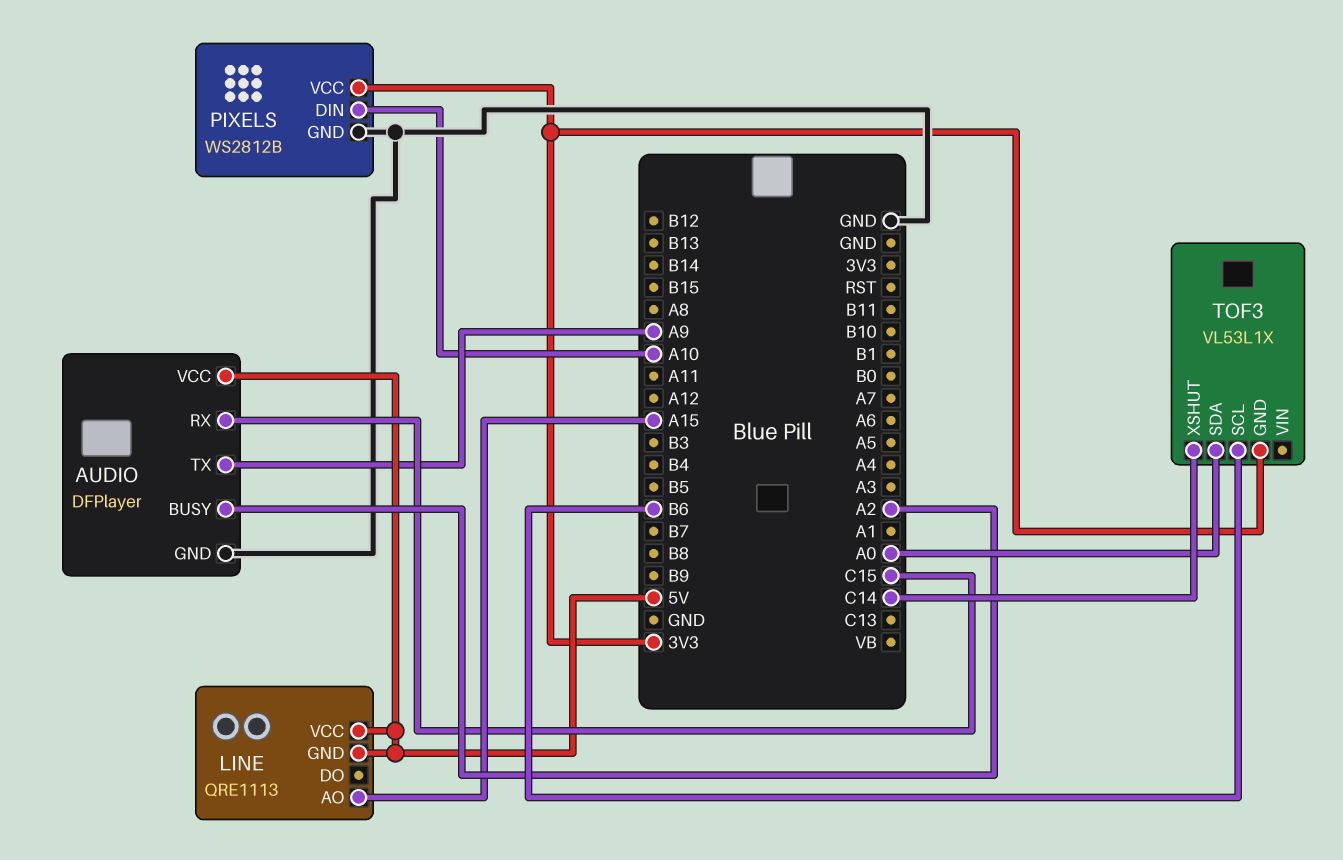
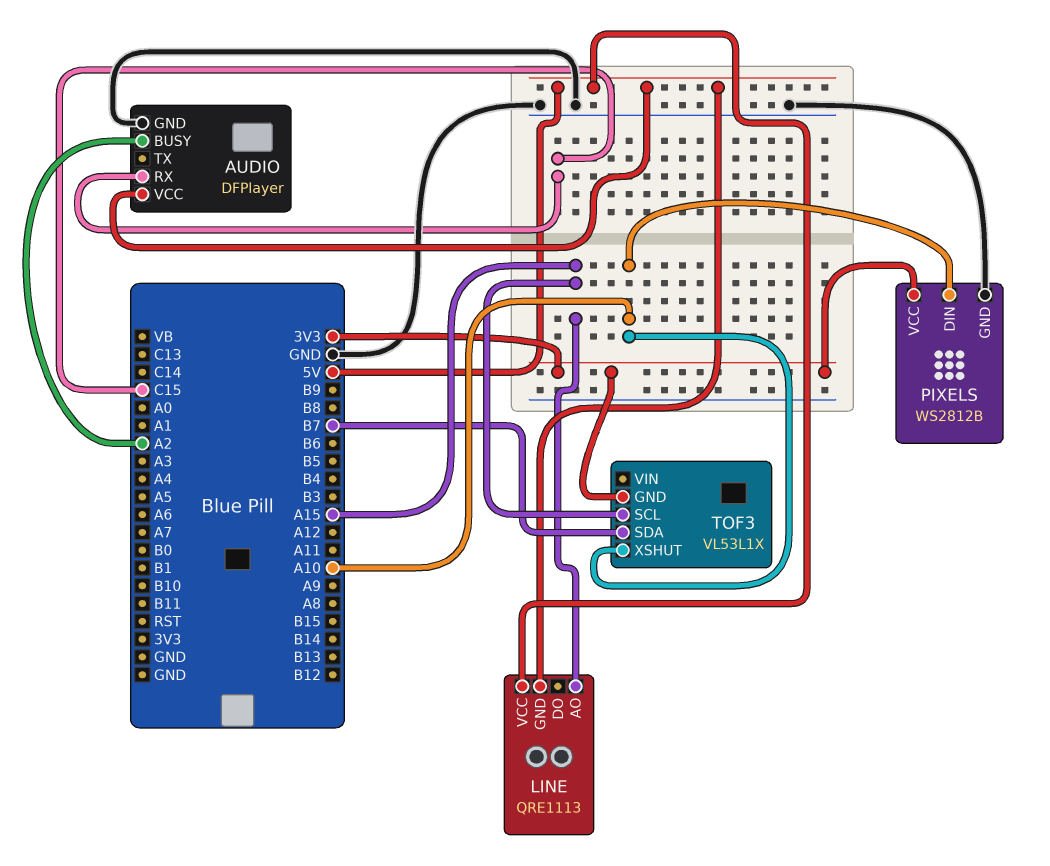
AUDIO pin TX: A9 -> none
TOF3 pin SCL: B6 -> A15
TOF3 pin SDA: A0 -> B7
TOF3 pin XSHUT: C14 -> A10

